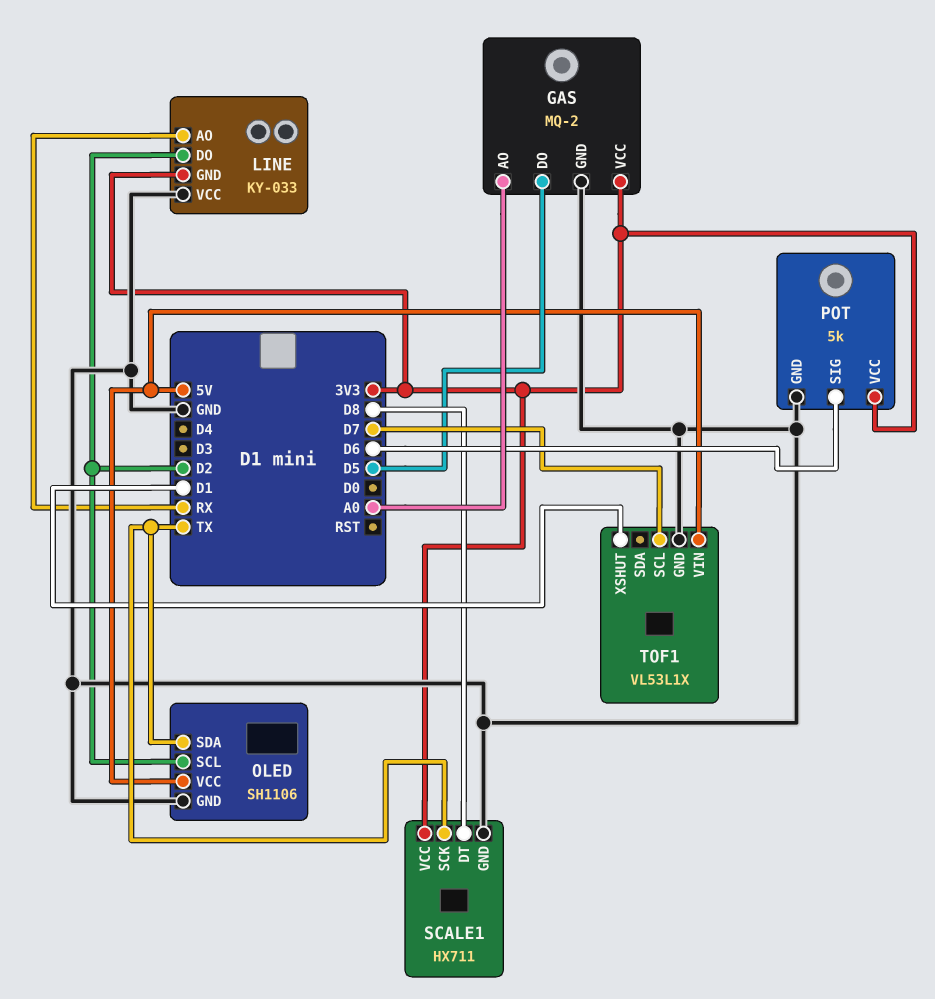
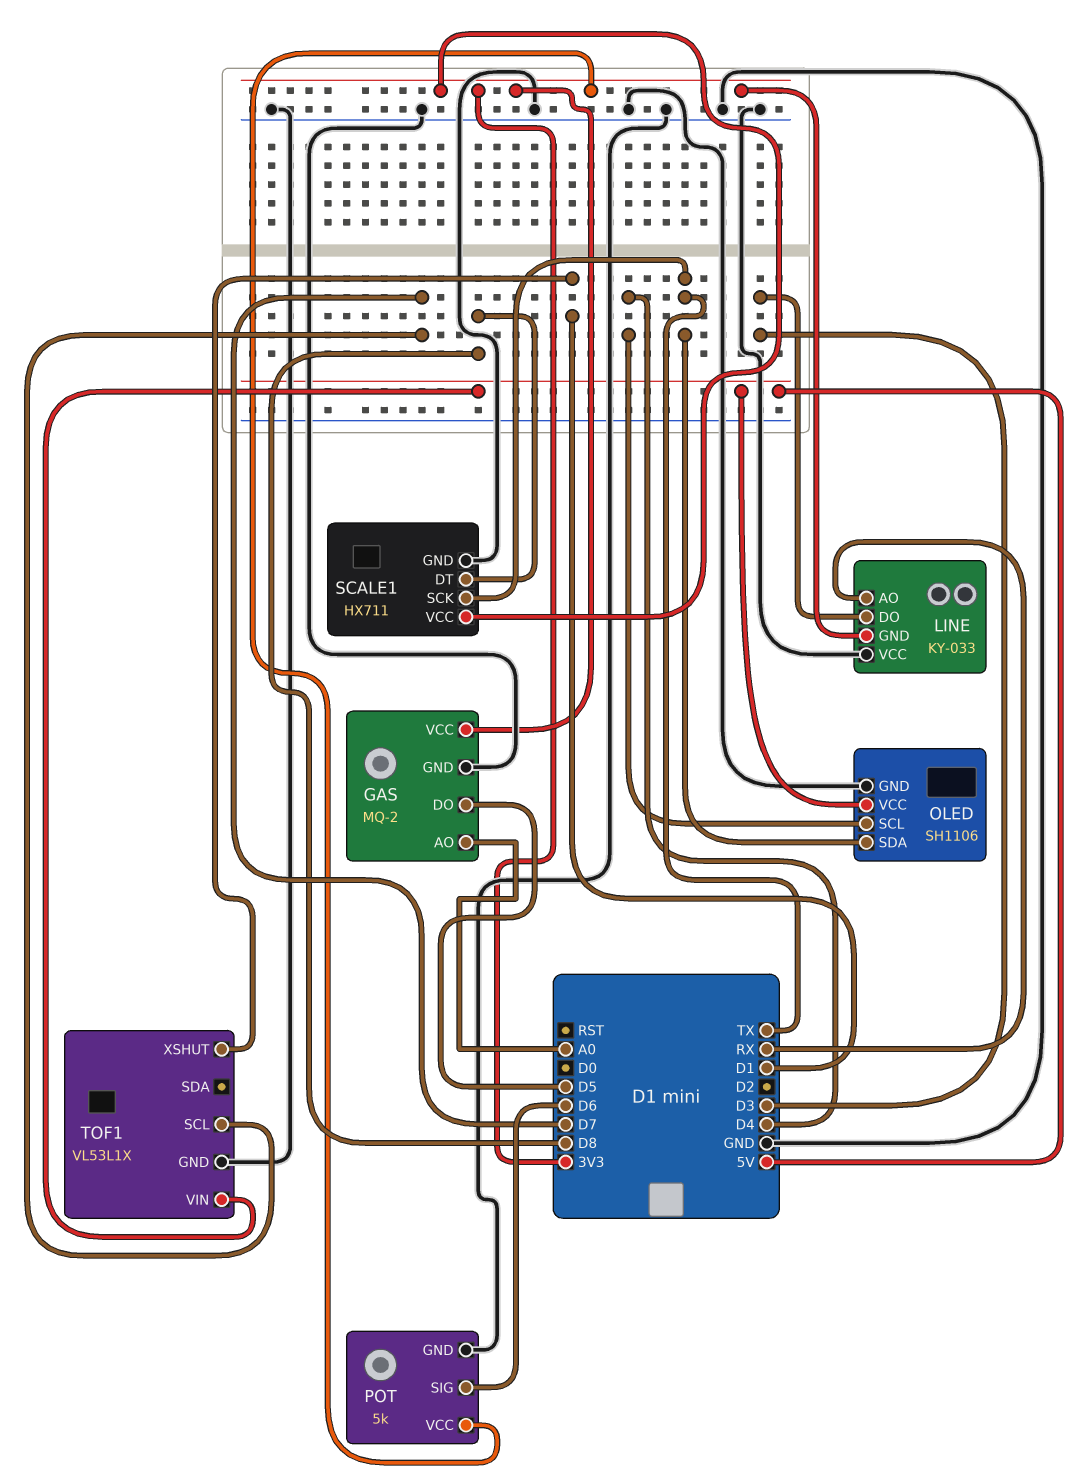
LINE pin DO: D2 -> D3
OLED pin SCL: D2 -> D4

